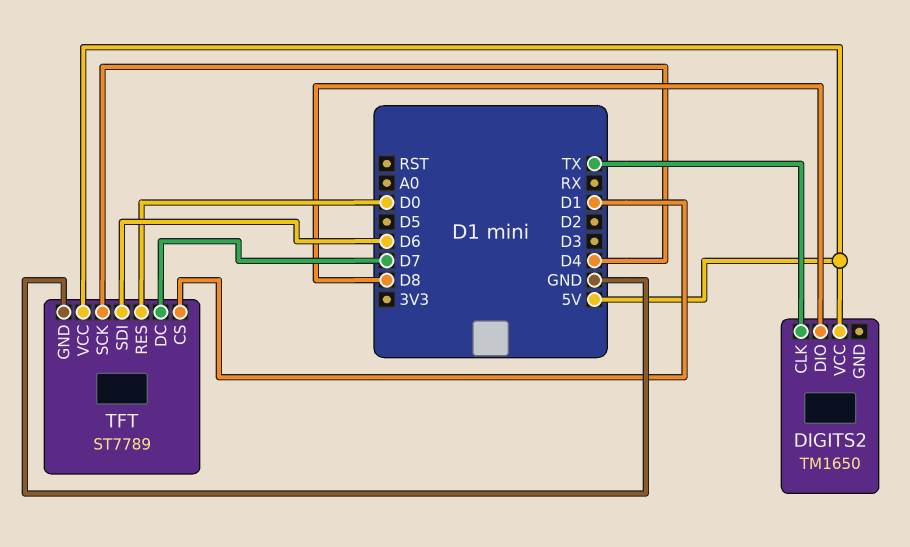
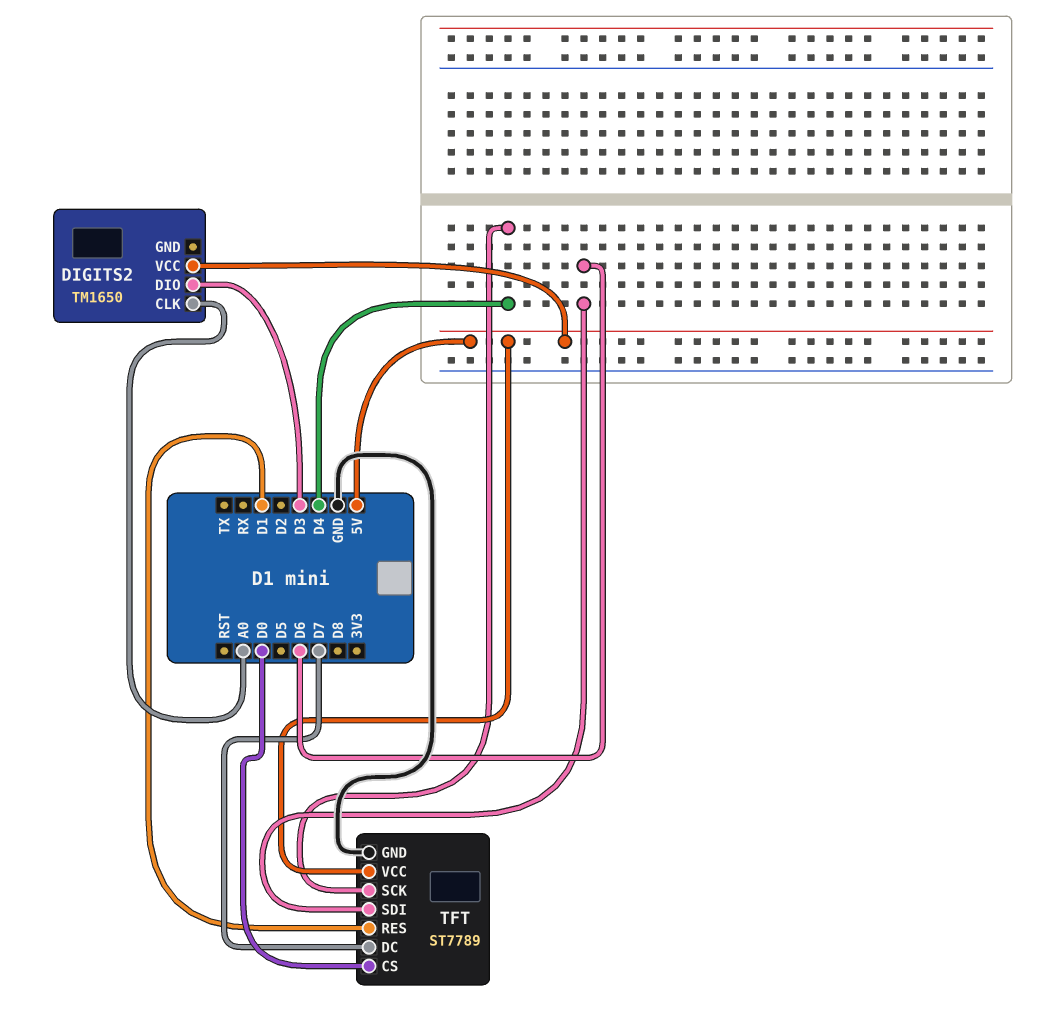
DIGITS2 pin CLK: TX -> A0
DIGITS2 pin DIO: D8 -> D3
TFT pin CS: D1 -> D0
TFT pin RES: D0 -> D1

